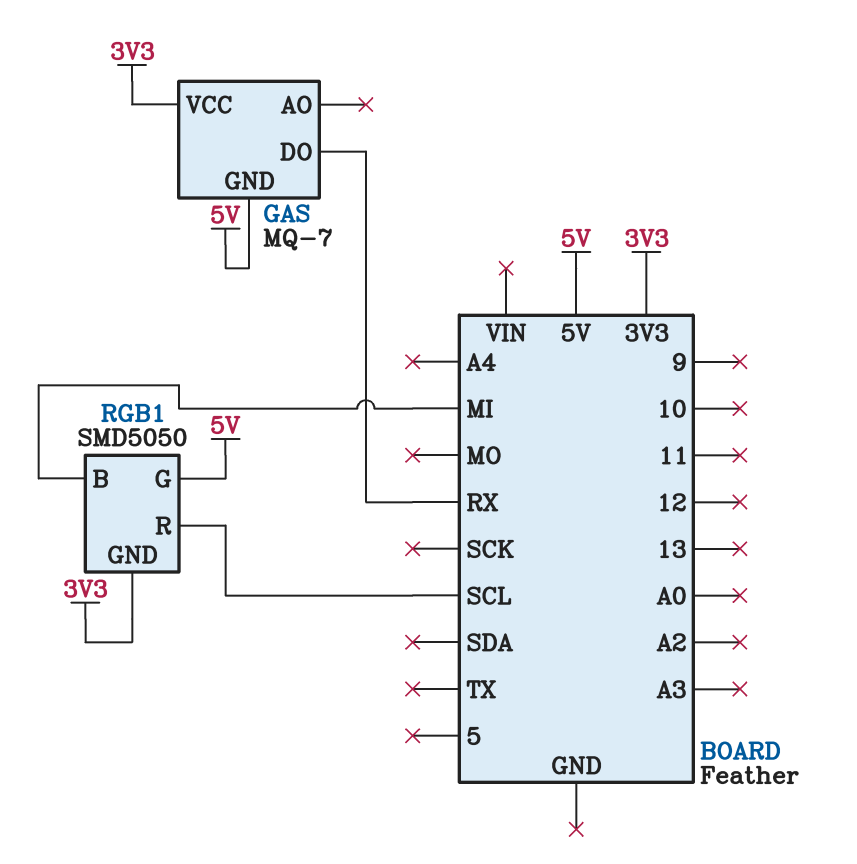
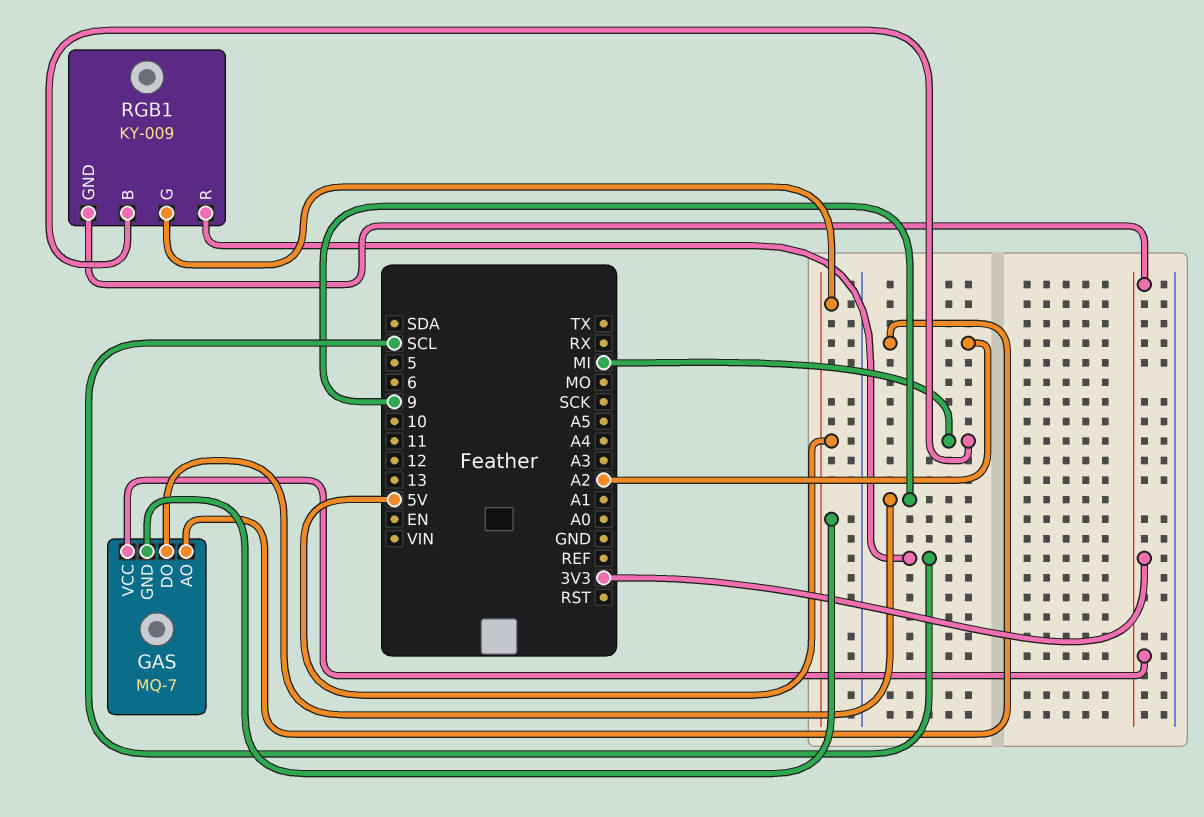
GAS pin AO: none -> A2
GAS pin DO: RX -> 9
RGB1: SMD5050 -> KY-009

